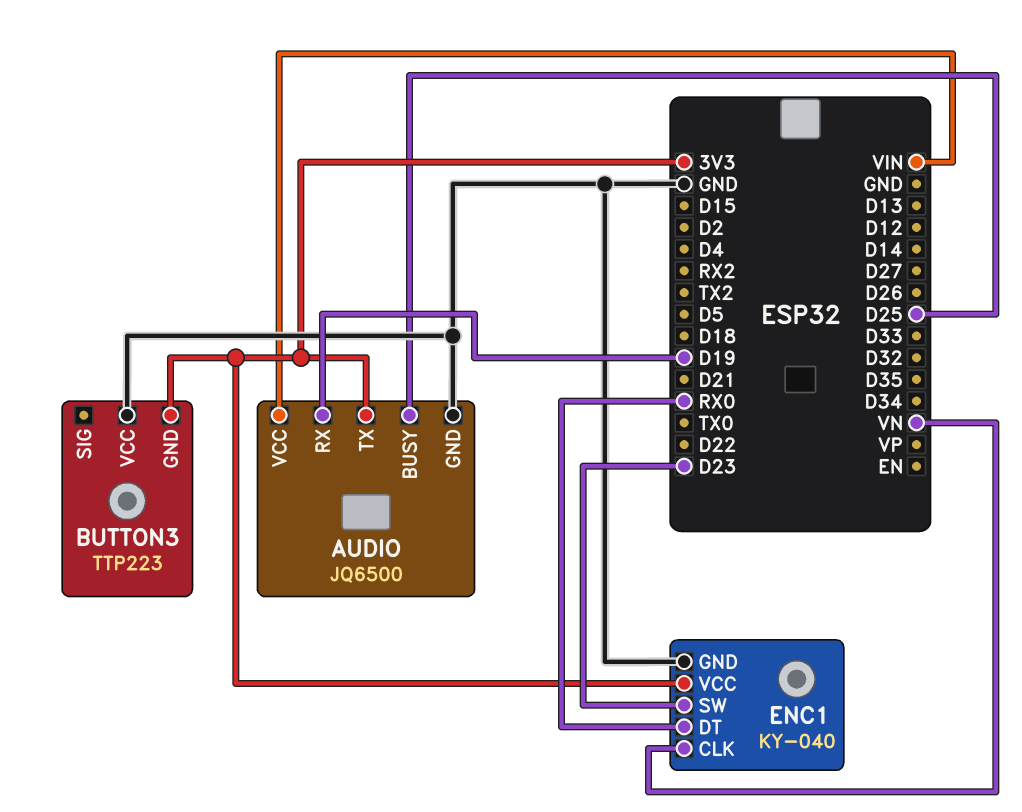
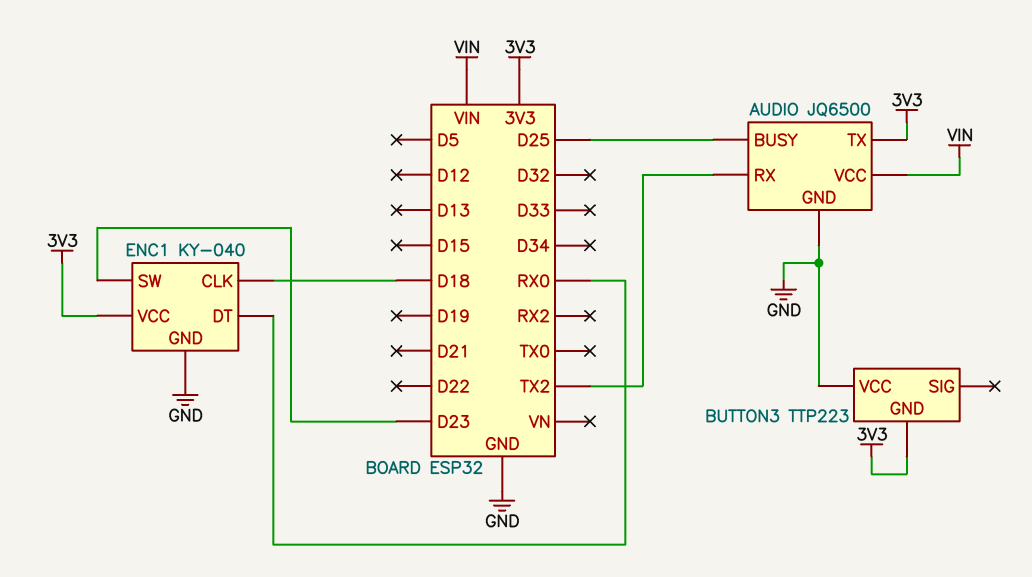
AUDIO pin RX: D19 -> TX2
ENC1 pin CLK: VN -> D18

